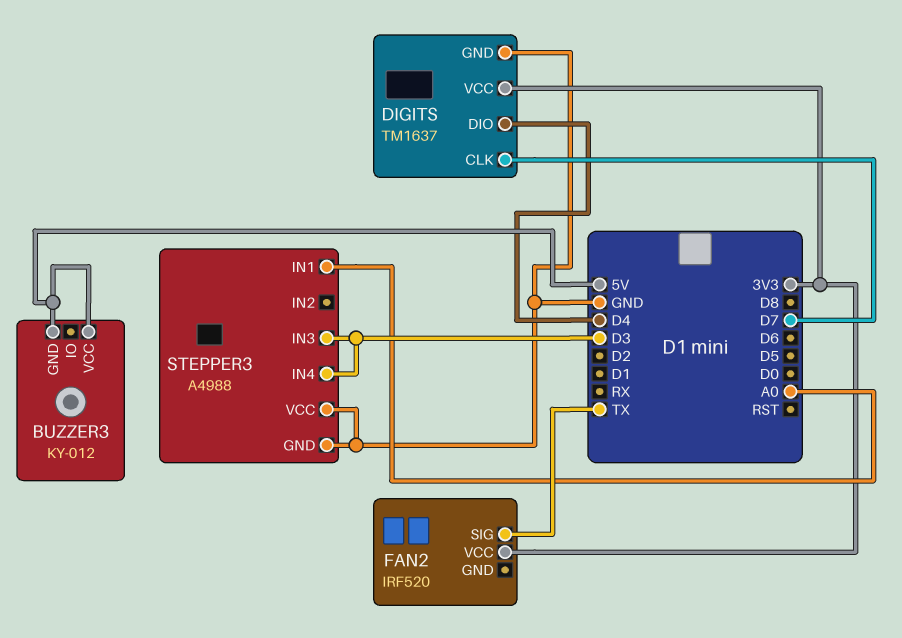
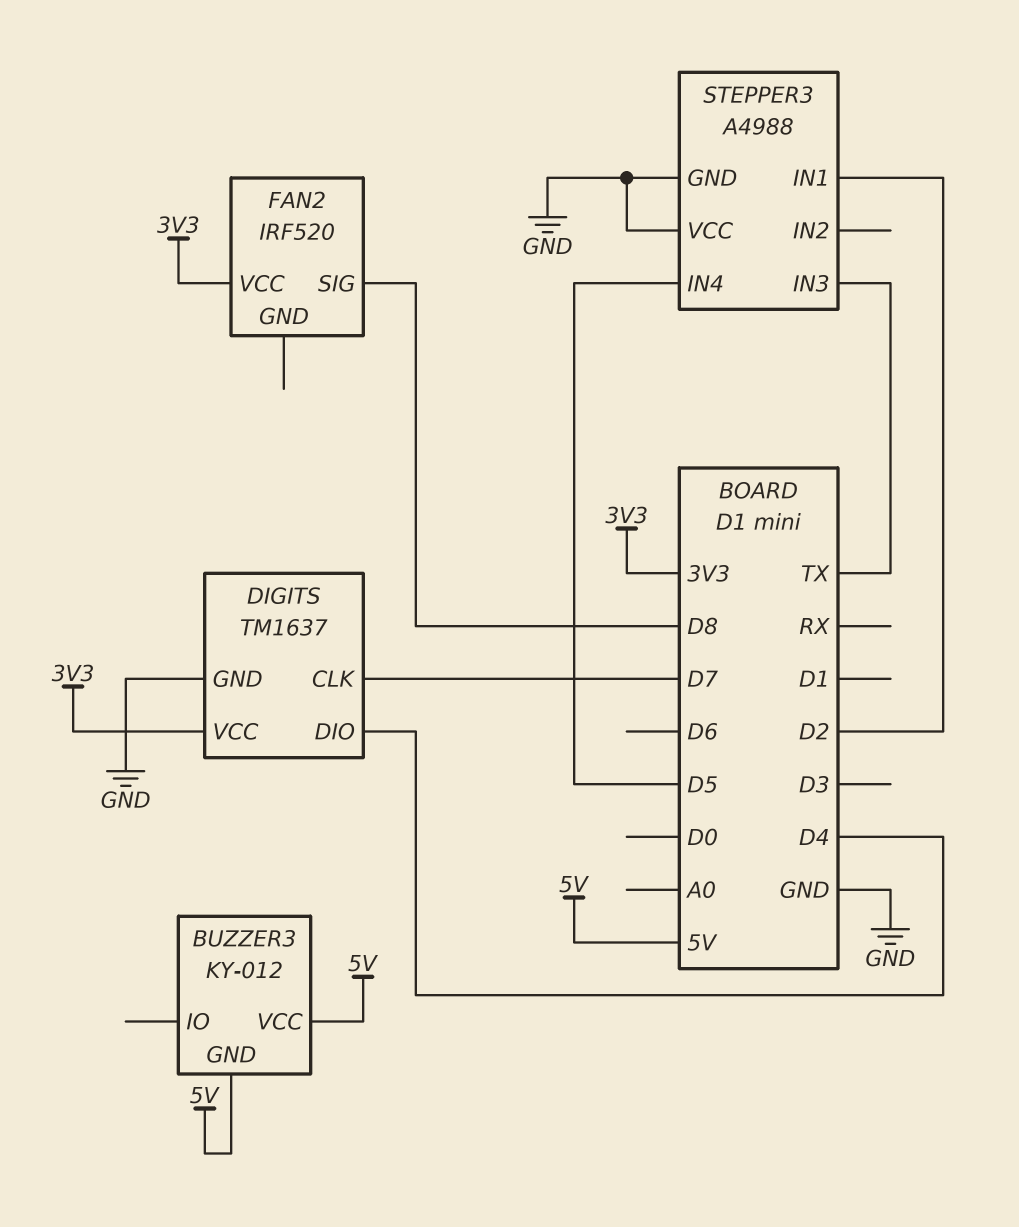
FAN2 pin SIG: TX -> D8
STEPPER3 pin IN1: A0 -> D2
STEPPER3 pin IN3: D3 -> TX
STEPPER3 pin IN4: D3 -> D5

